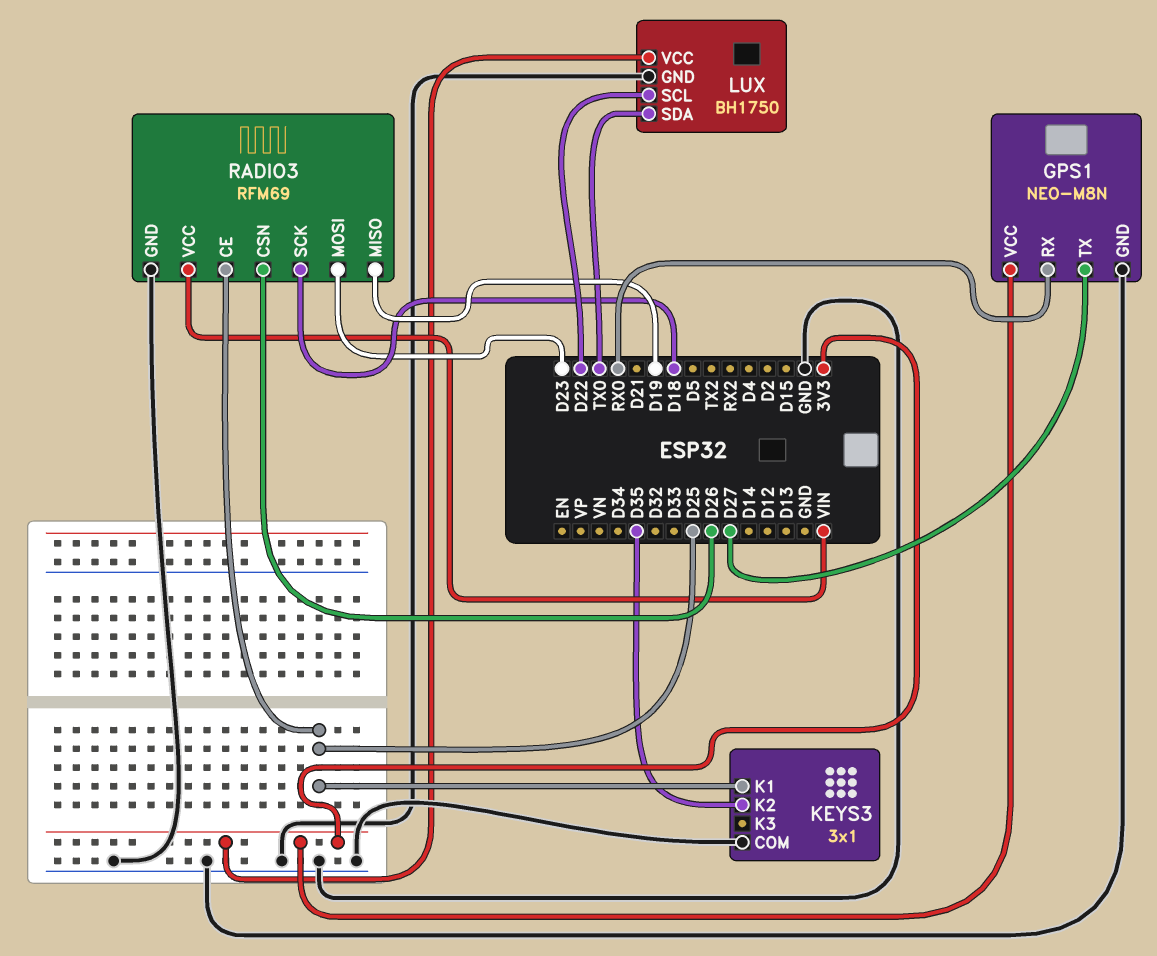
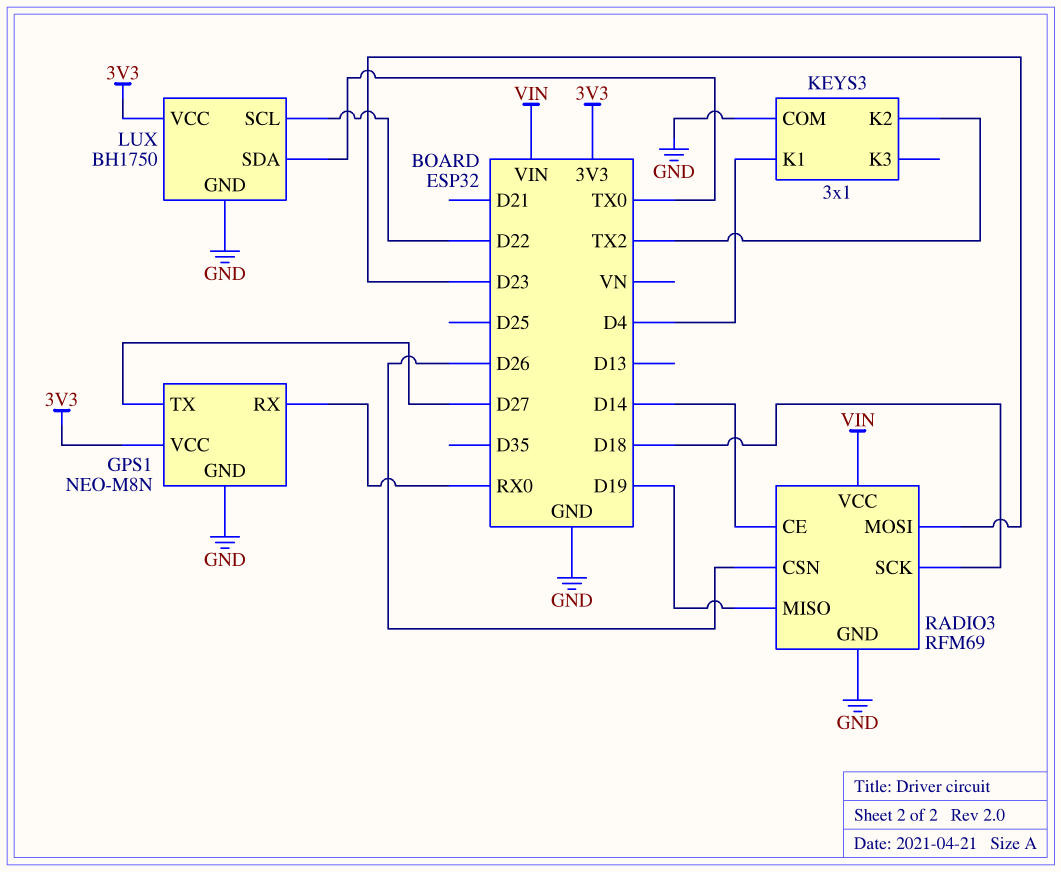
KEYS3 pin K1: D25 -> D4
KEYS3 pin K2: D35 -> TX2
RADIO3 pin CE: D25 -> D14

